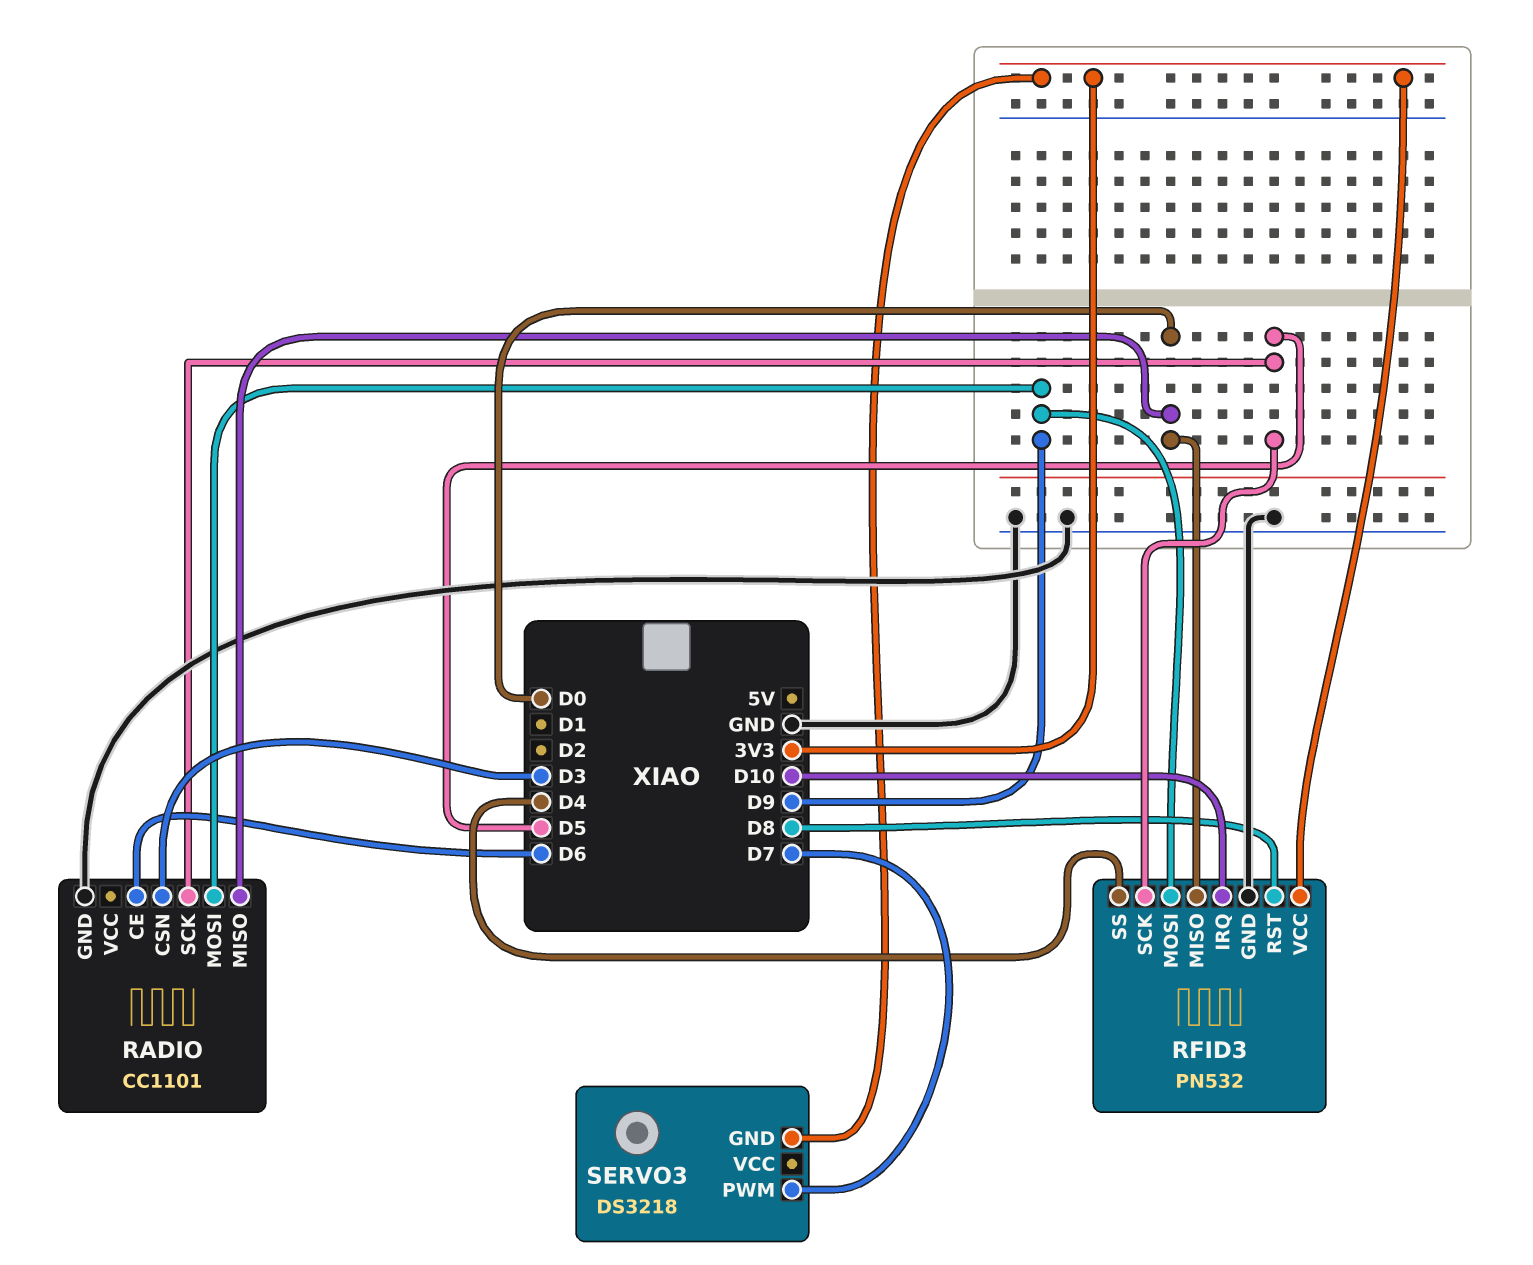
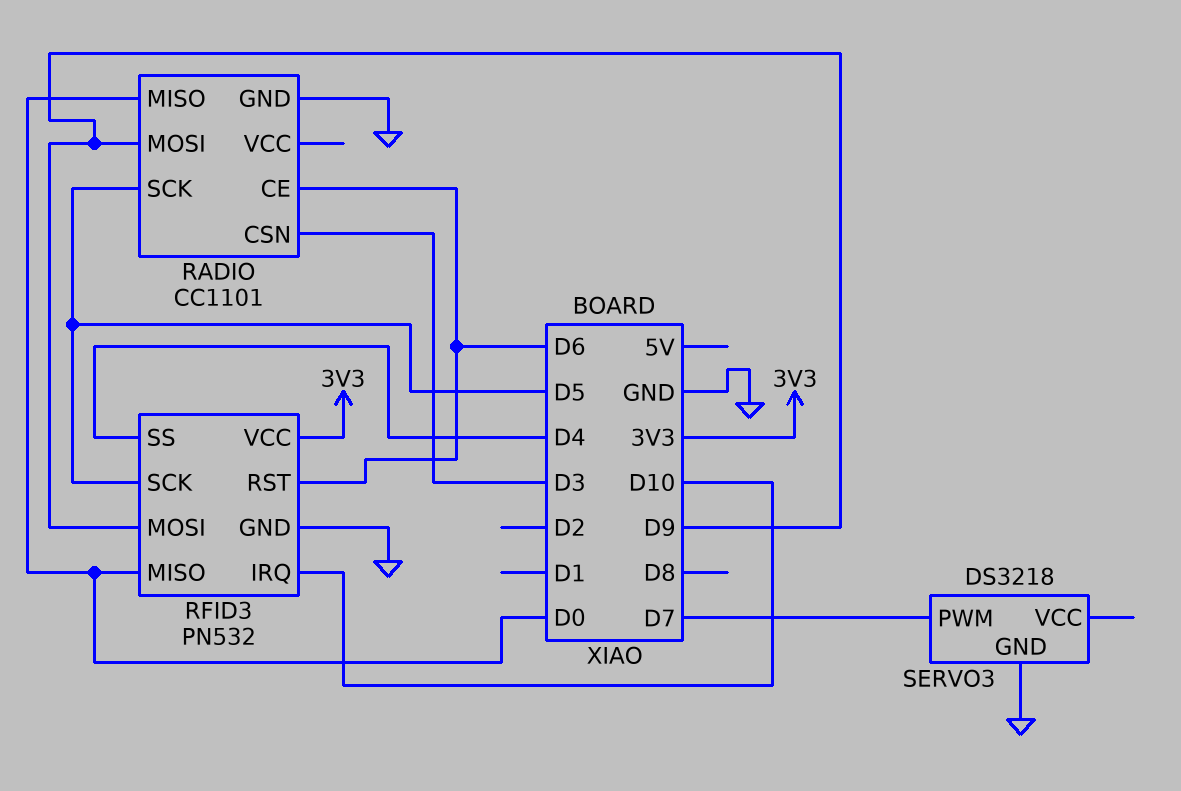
RFID3 pin RST: D8 -> D6
SERVO3 pin GND: 3V3 -> GND

